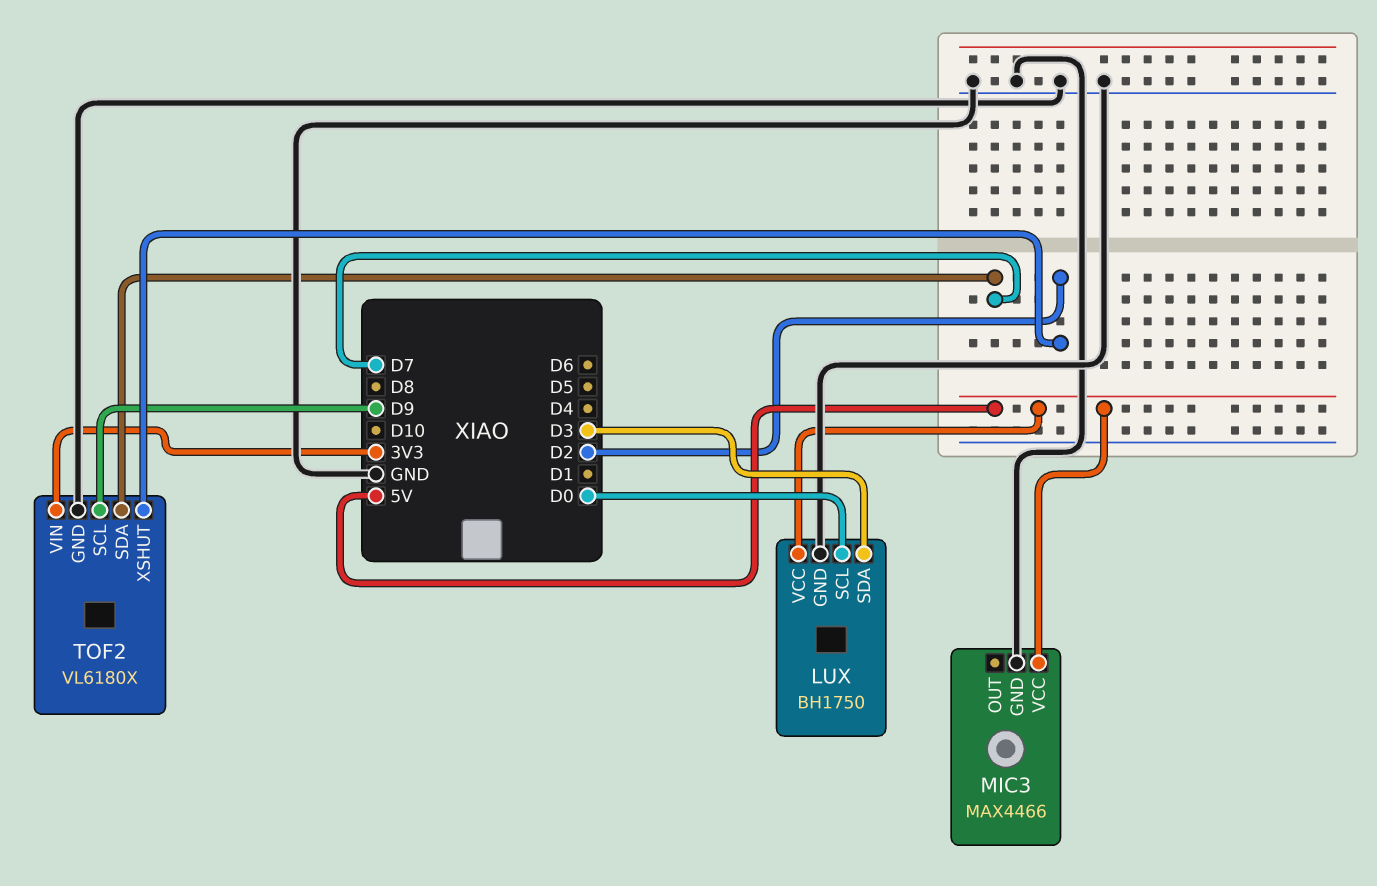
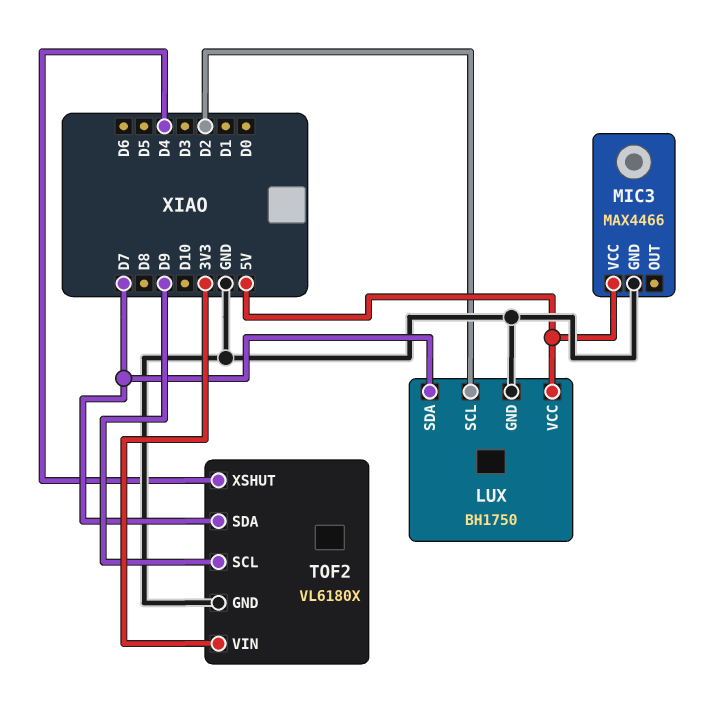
LUX pin SCL: D0 -> D2
LUX pin SDA: D3 -> D7
TOF2 pin XSHUT: D2 -> D4

